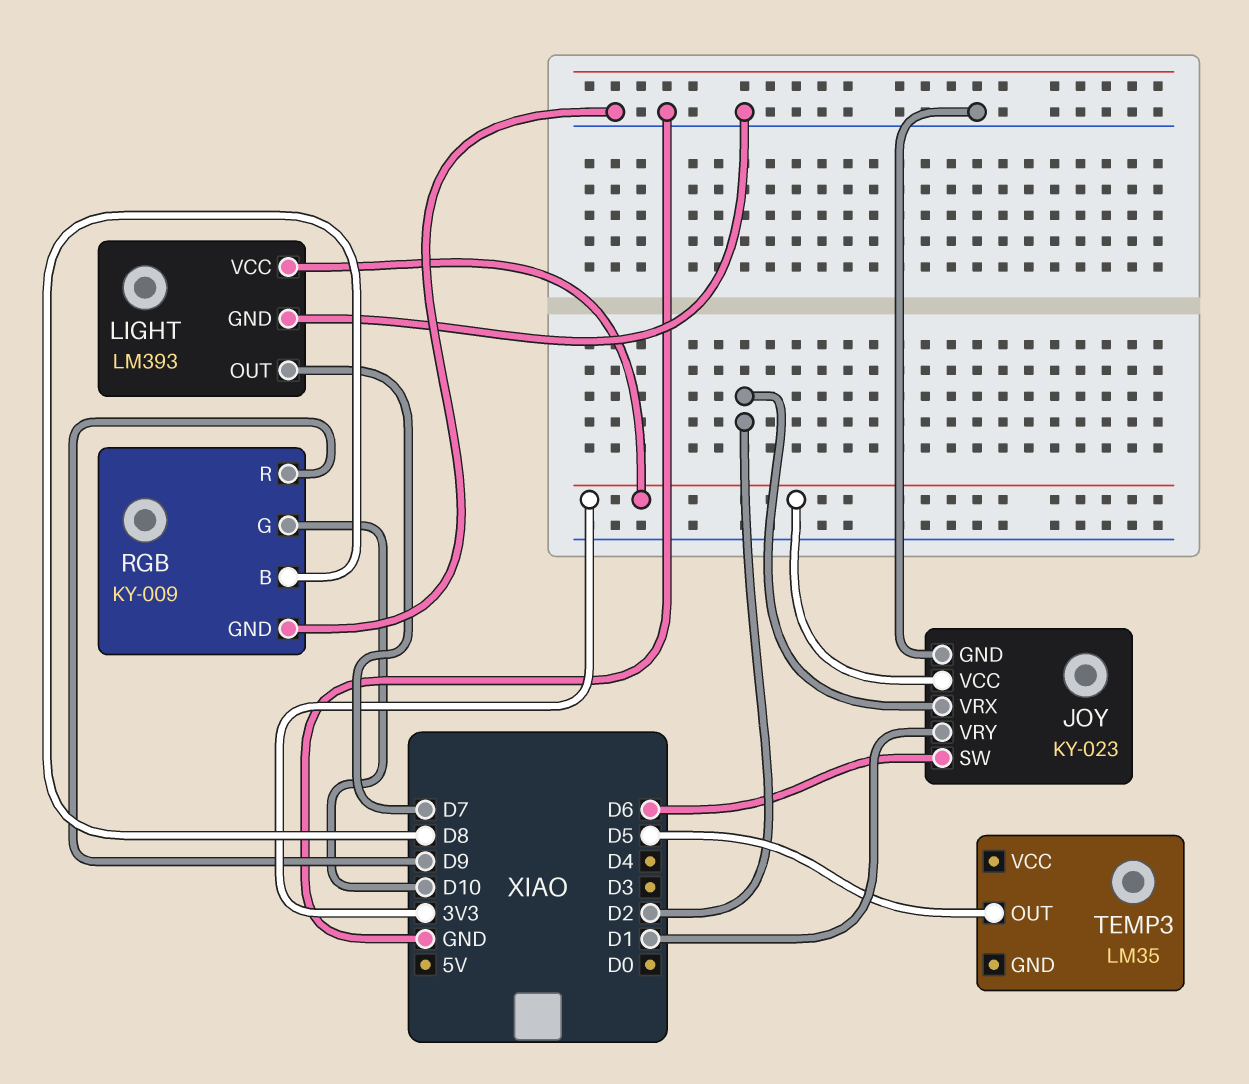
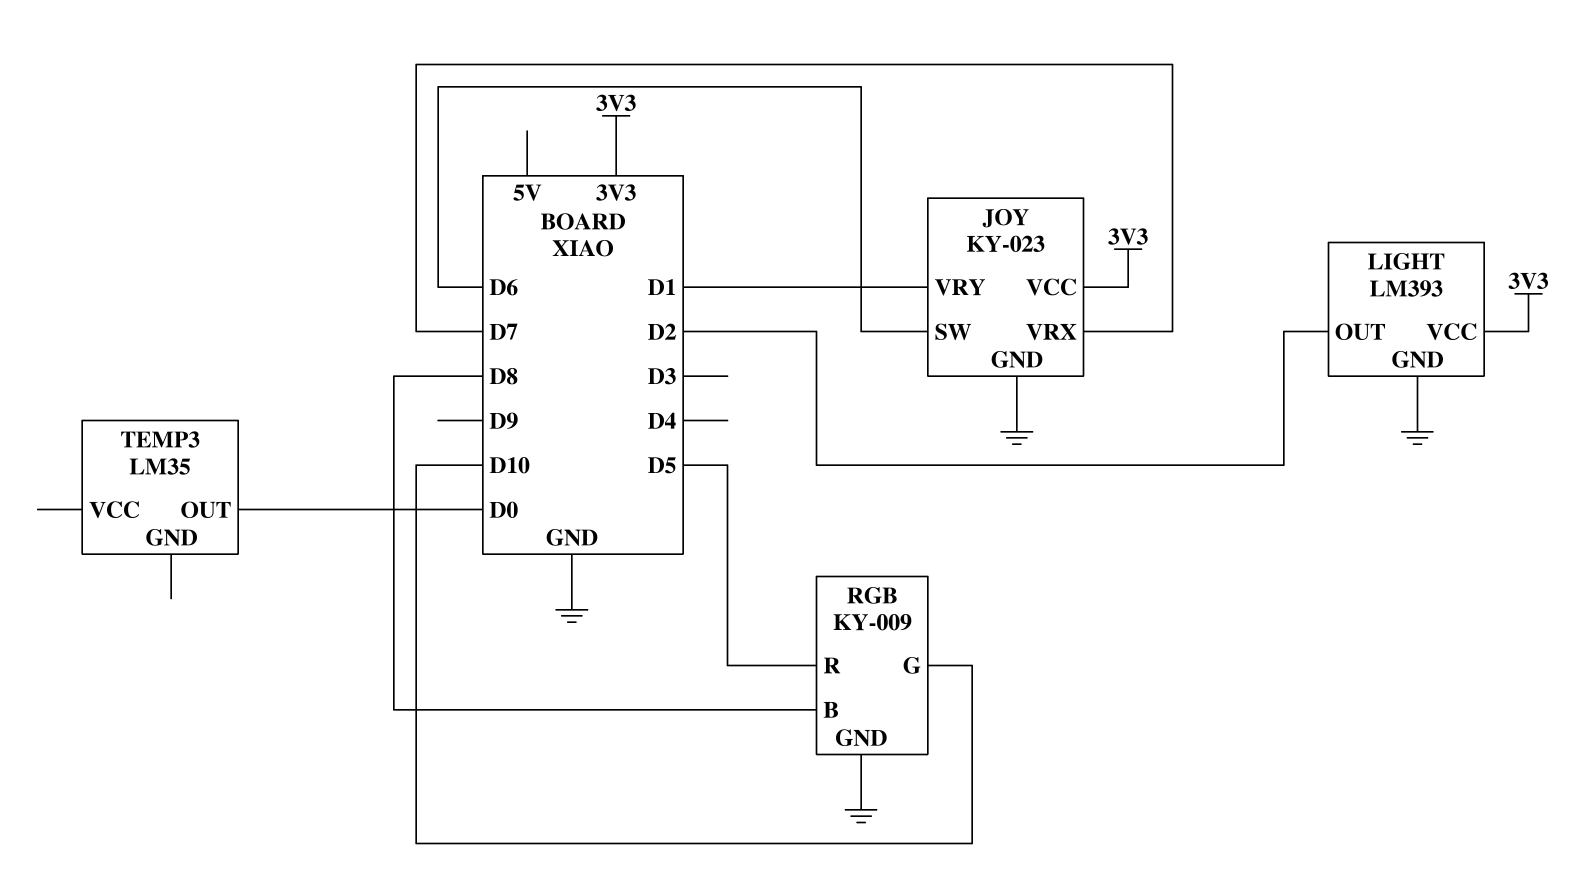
JOY pin VRX: D2 -> D7
LIGHT pin OUT: D7 -> D2
RGB pin R: D9 -> D5
TEMP3 pin OUT: D5 -> D0

